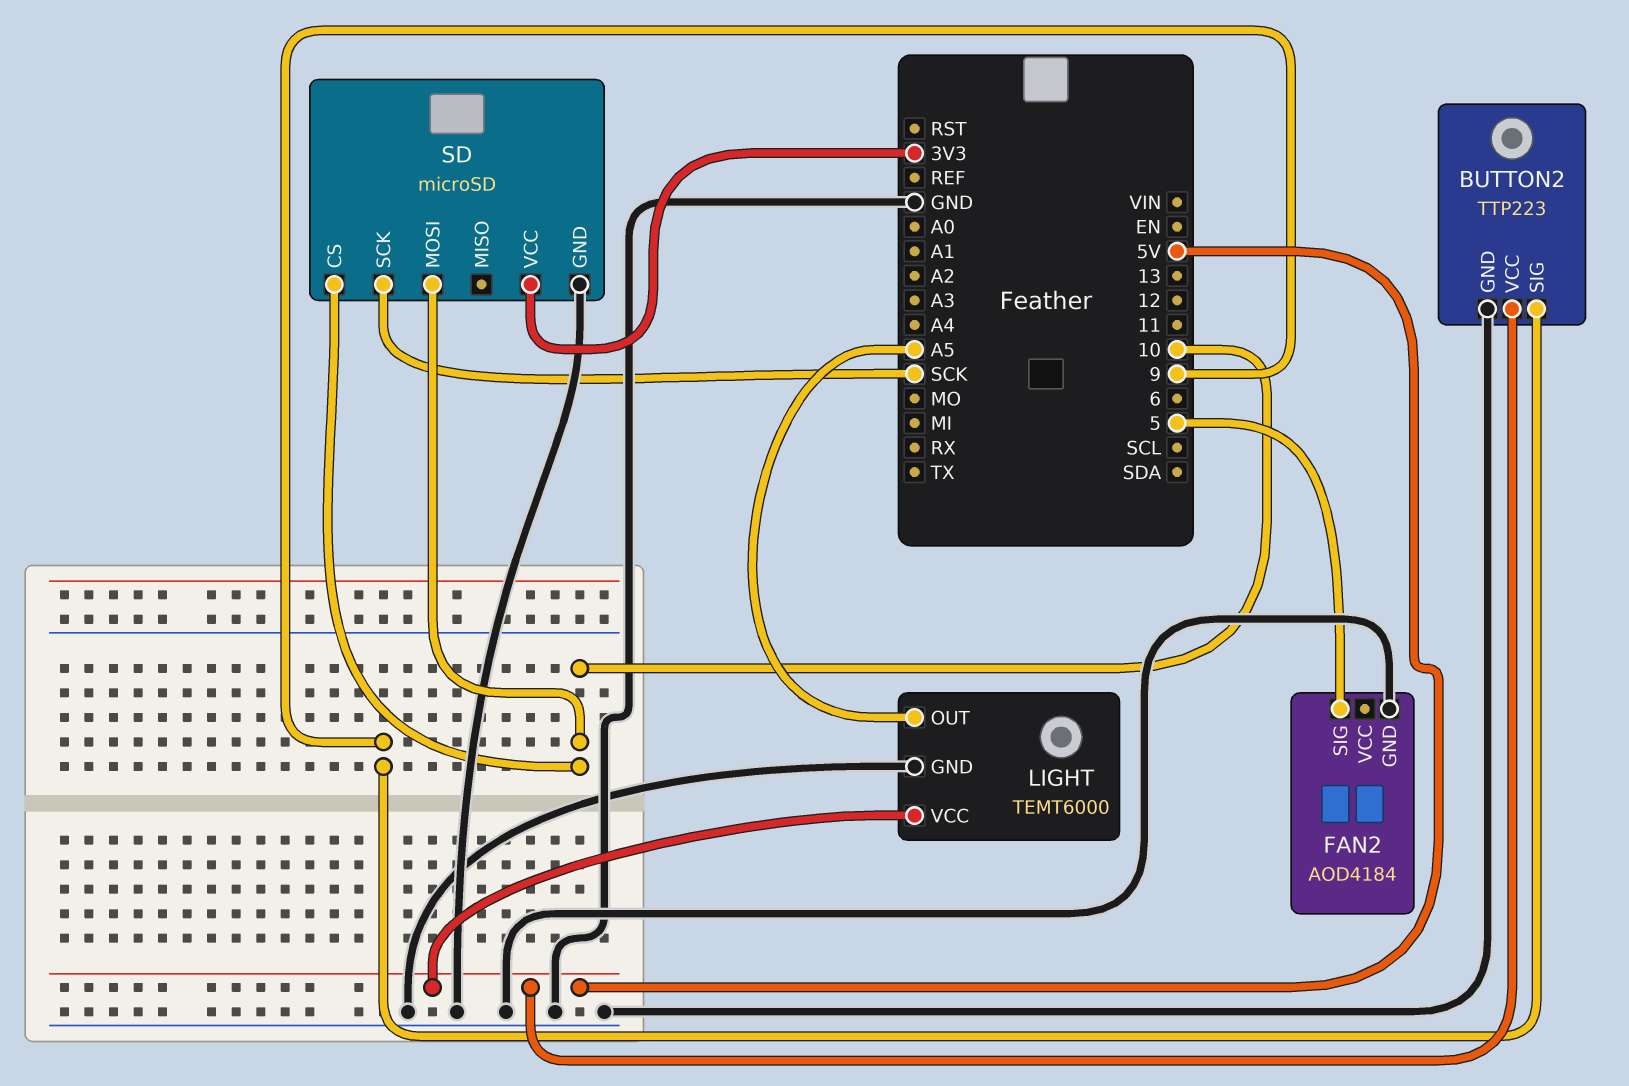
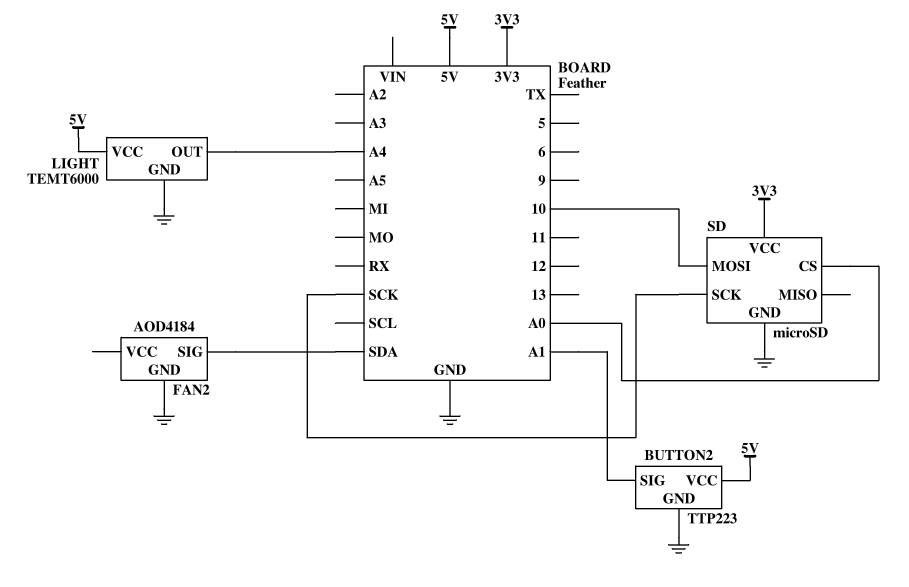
BUTTON2 pin SIG: 9 -> A1
FAN2 pin SIG: 5 -> SDA
LIGHT pin OUT: A5 -> A4
SD pin CS: 10 -> A0

